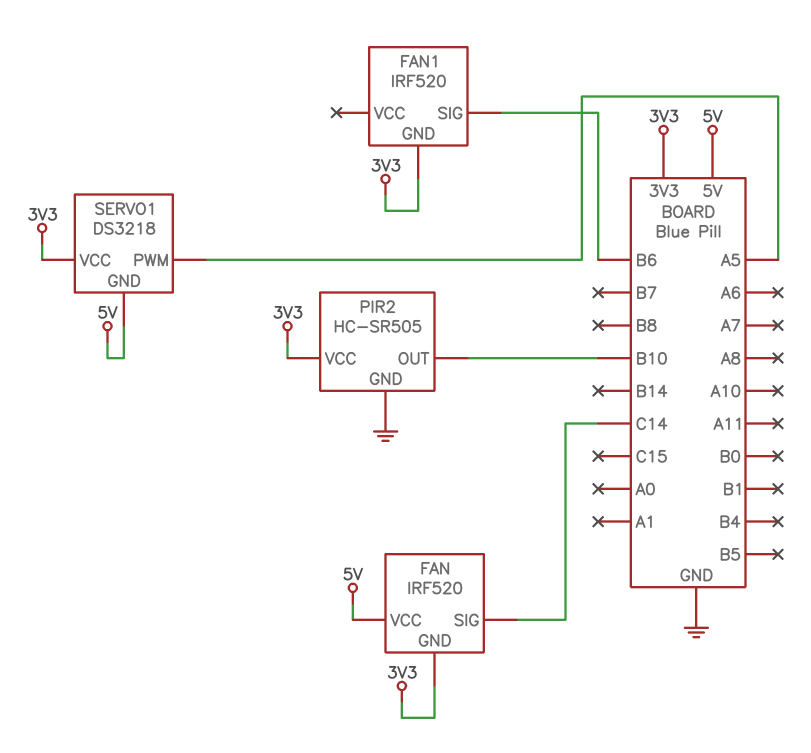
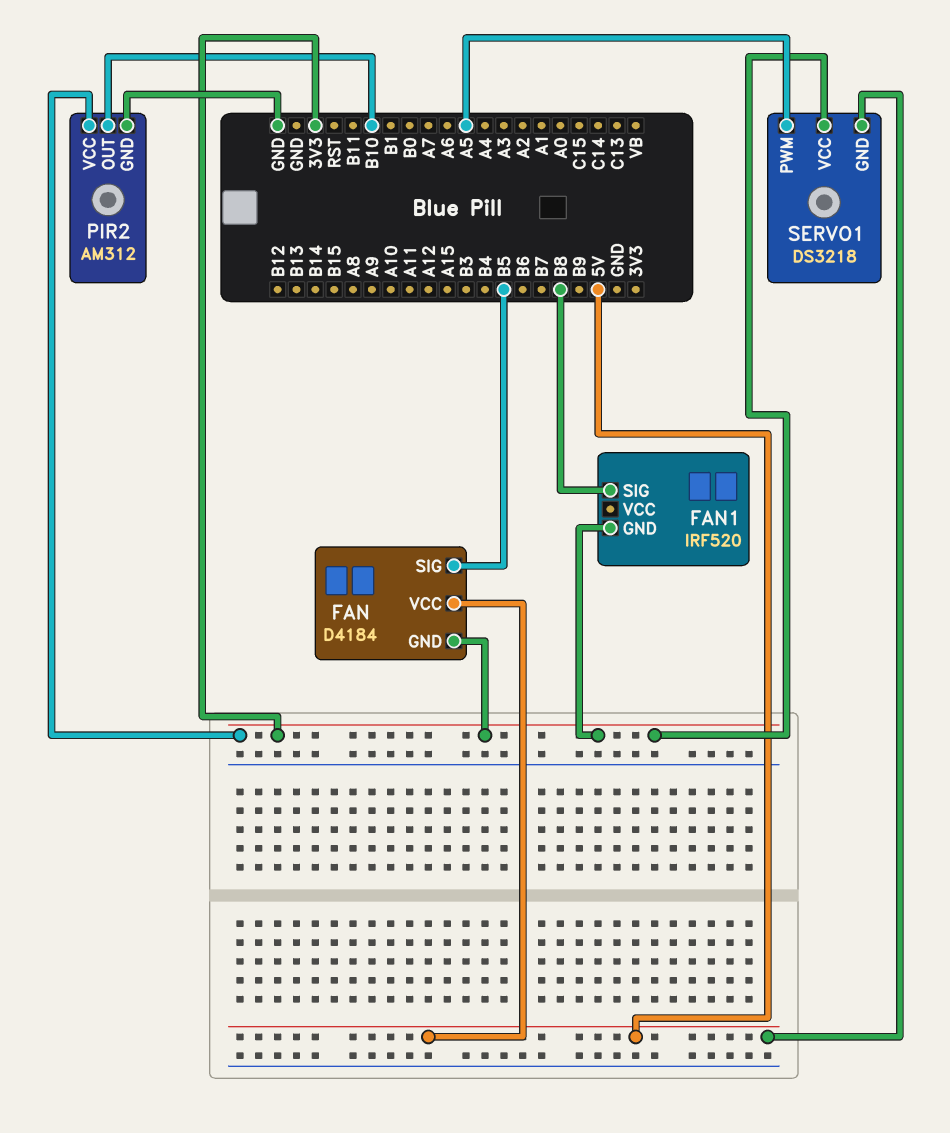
FAN: IRF520 -> D4184
FAN pin SIG: C14 -> B5
FAN1 pin SIG: B6 -> B8
PIR2: HC-SR505 -> AM312

